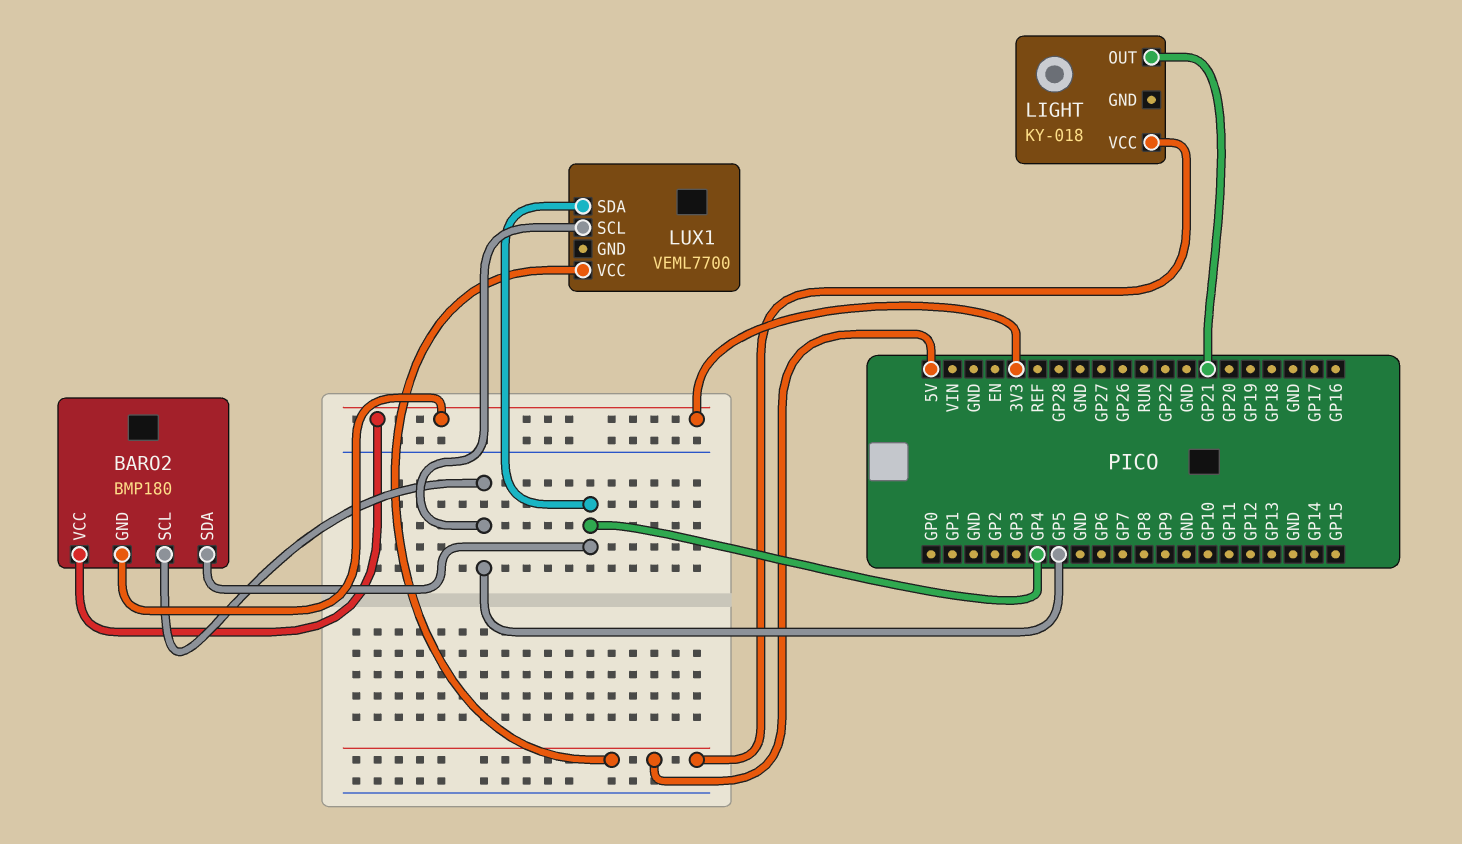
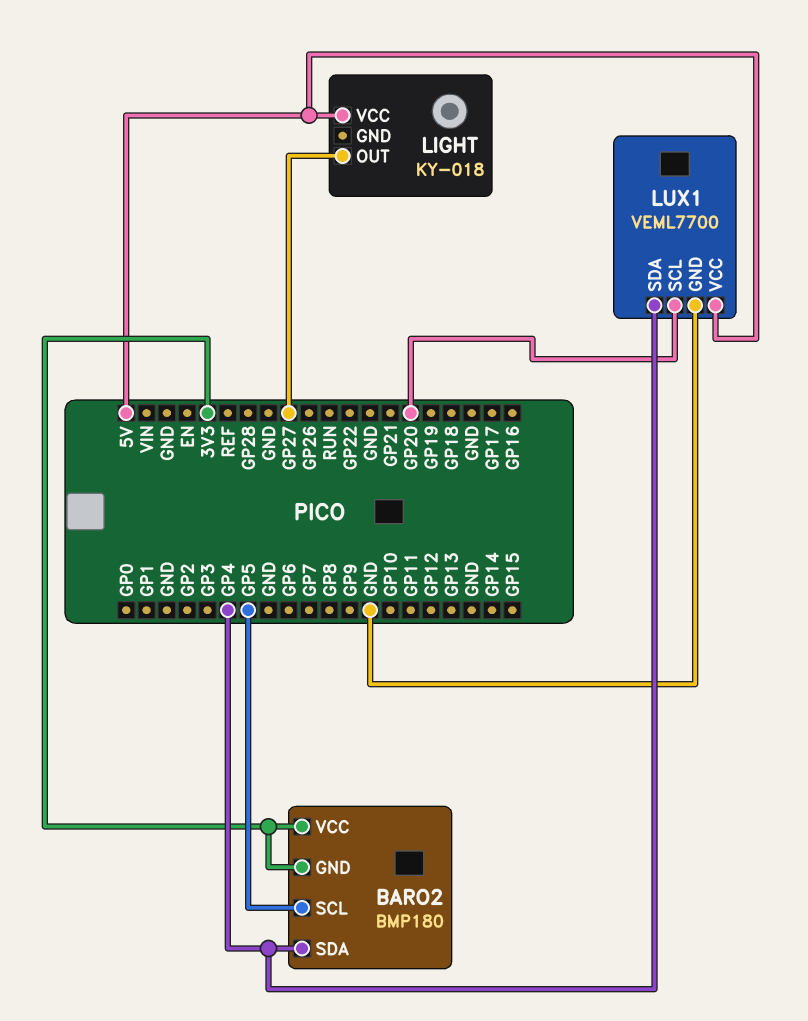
LIGHT pin OUT: GP21 -> GP27
LUX1 pin GND: none -> GND
LUX1 pin SCL: GP5 -> GP20

